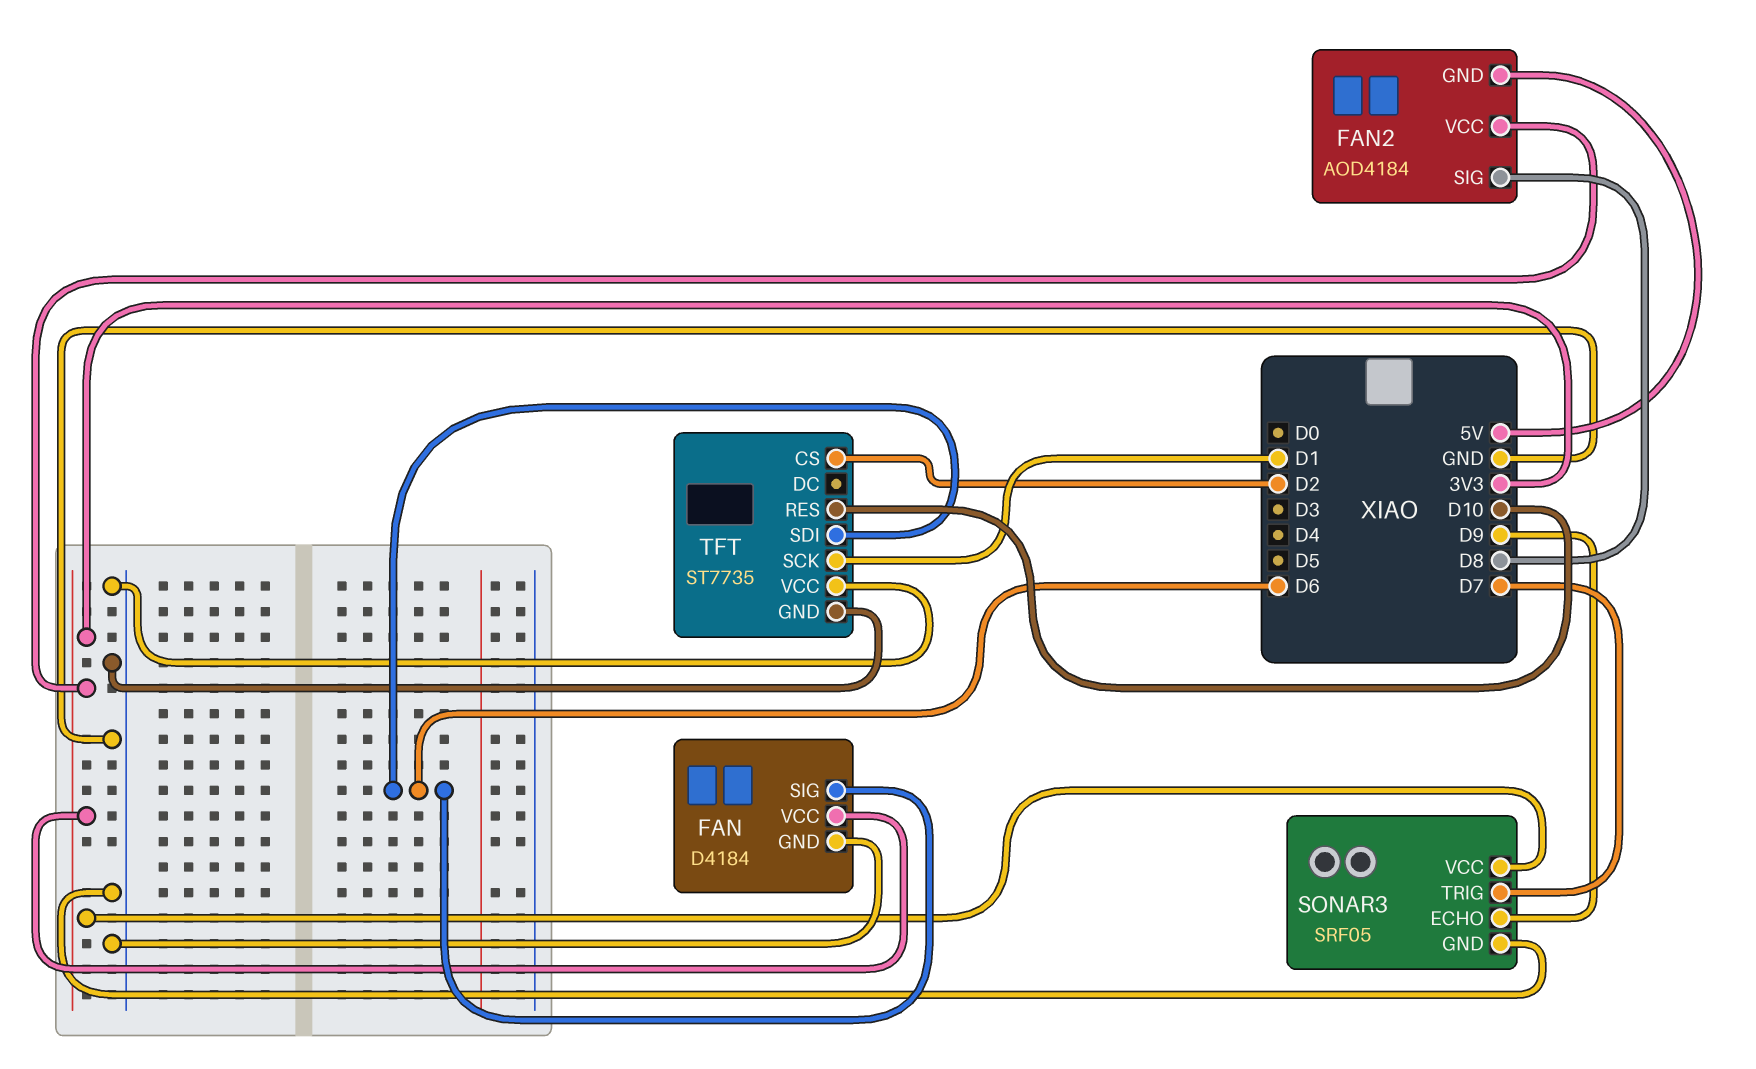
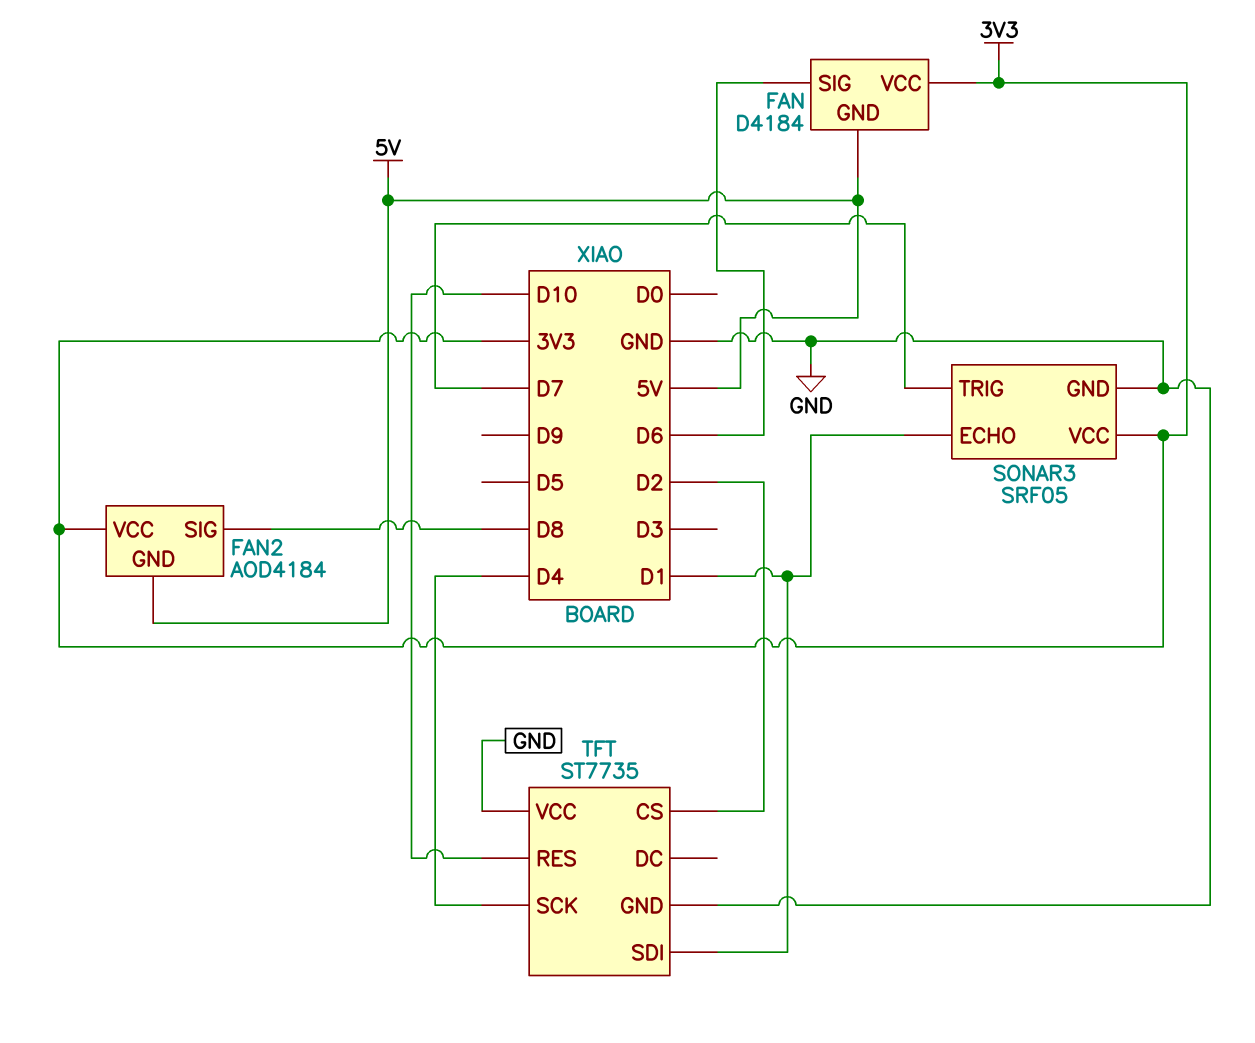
FAN pin GND: GND -> 5V
SONAR3 pin ECHO: D9 -> D1
TFT pin SCK: D1 -> D4
TFT pin SDI: D6 -> D1

